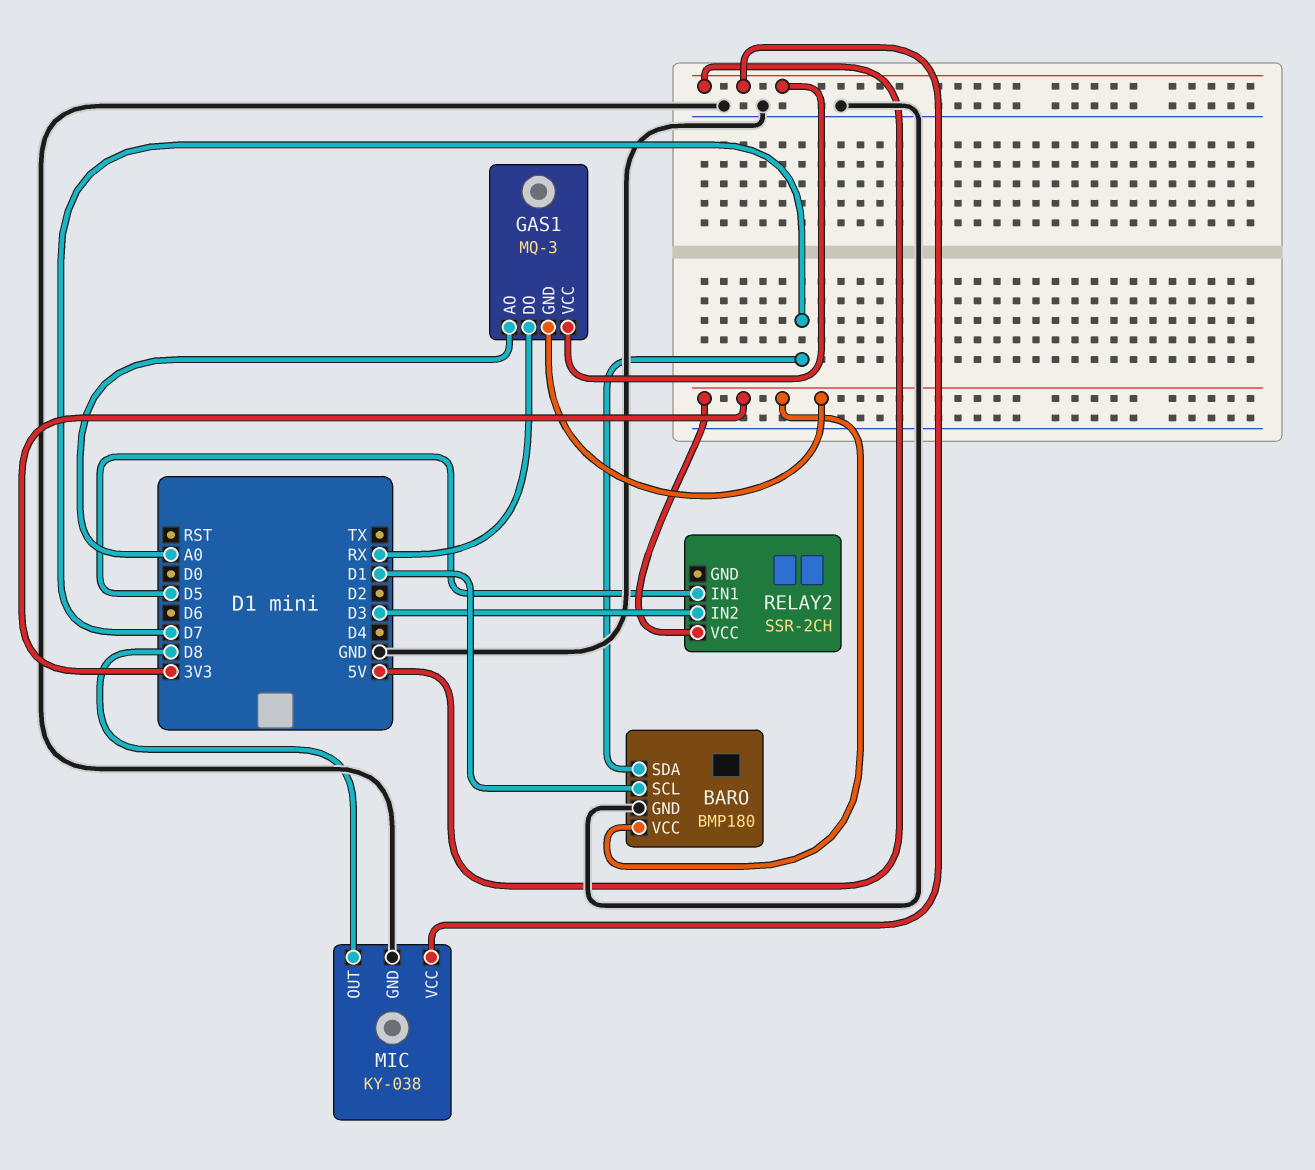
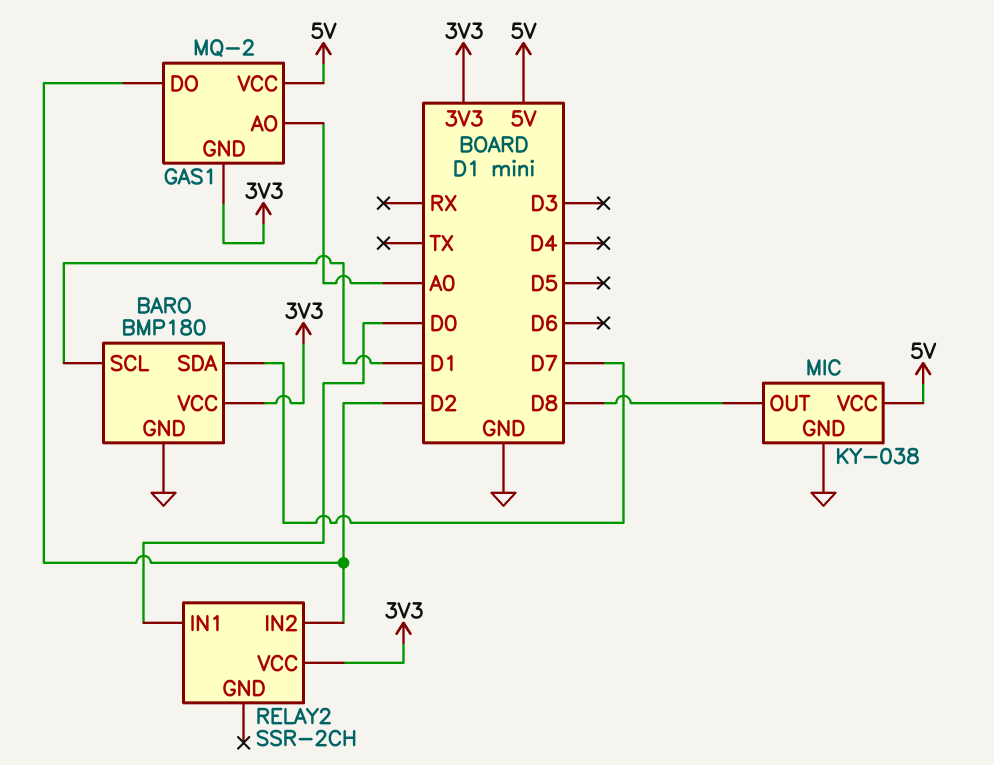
GAS1: MQ-3 -> MQ-2
GAS1 pin DO: RX -> D2
RELAY2 pin IN1: D5 -> D0
RELAY2 pin IN2: D3 -> D2

